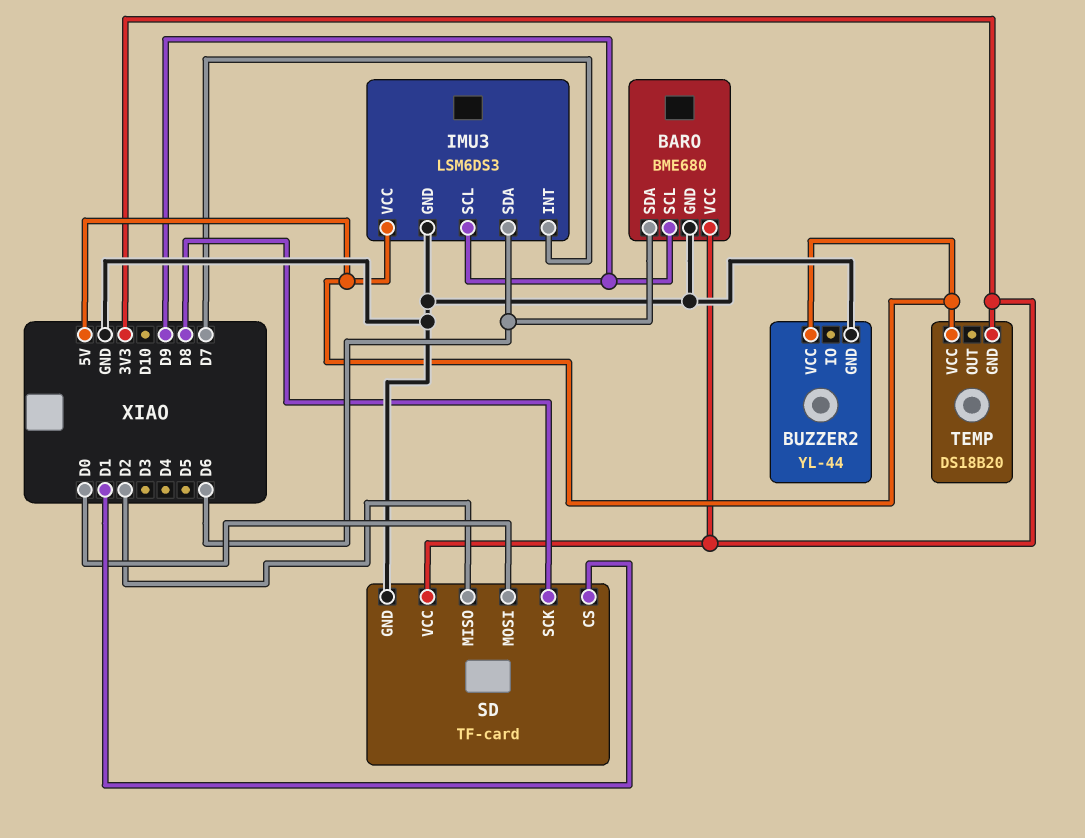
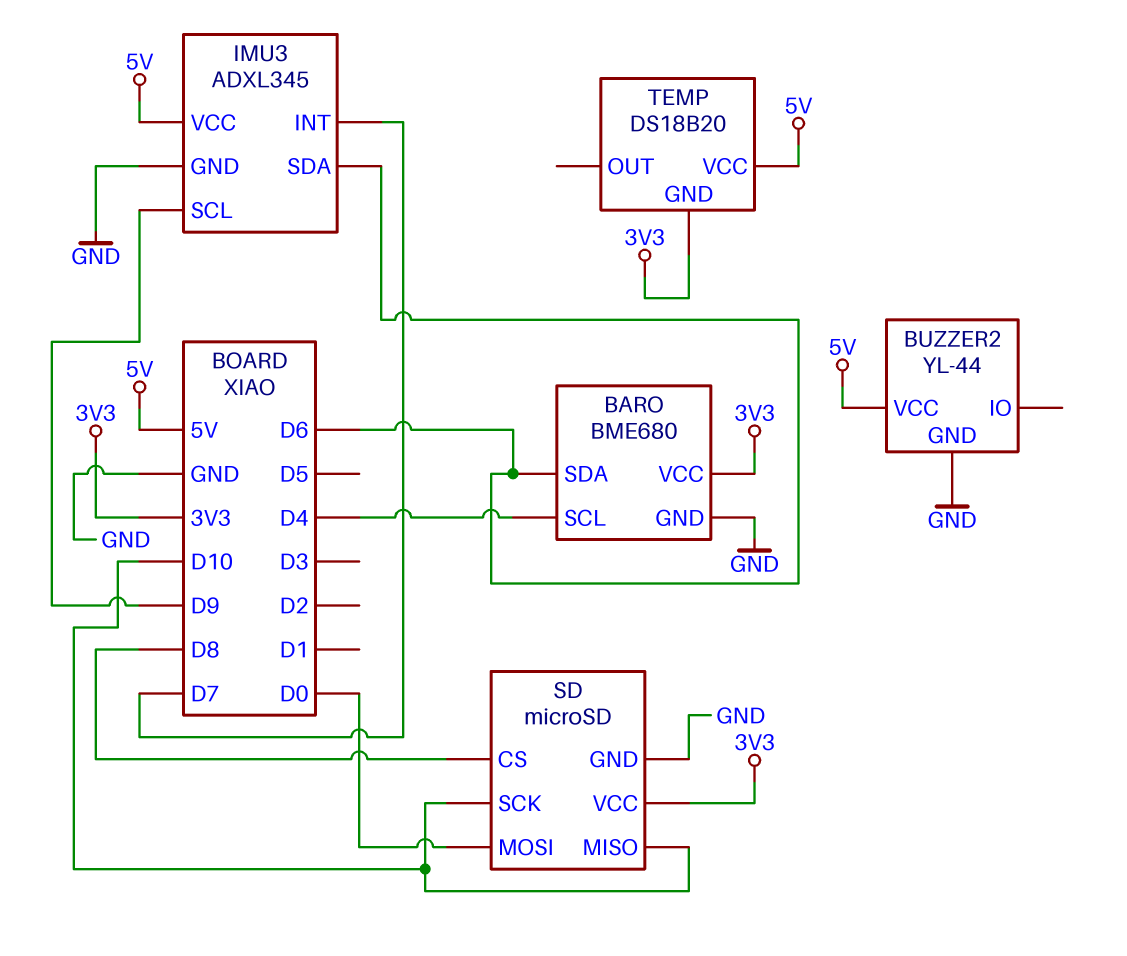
BARO pin SCL: D9 -> D4
IMU3: LSM6DS3 -> ADXL345
SD: TF-card -> microSD
SD pin CS: D1 -> D8
SD pin MISO: D2 -> D10
SD pin SCK: D8 -> D10

